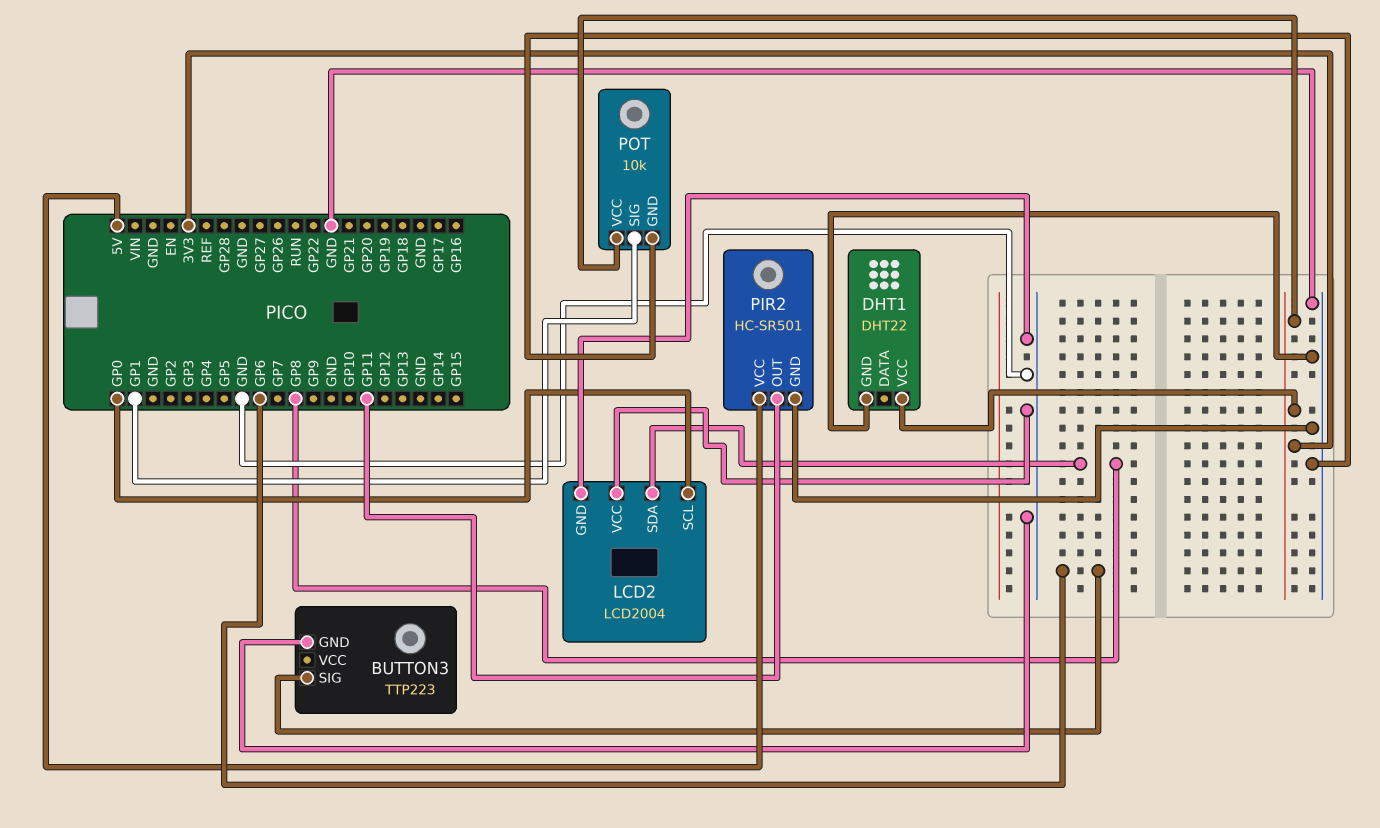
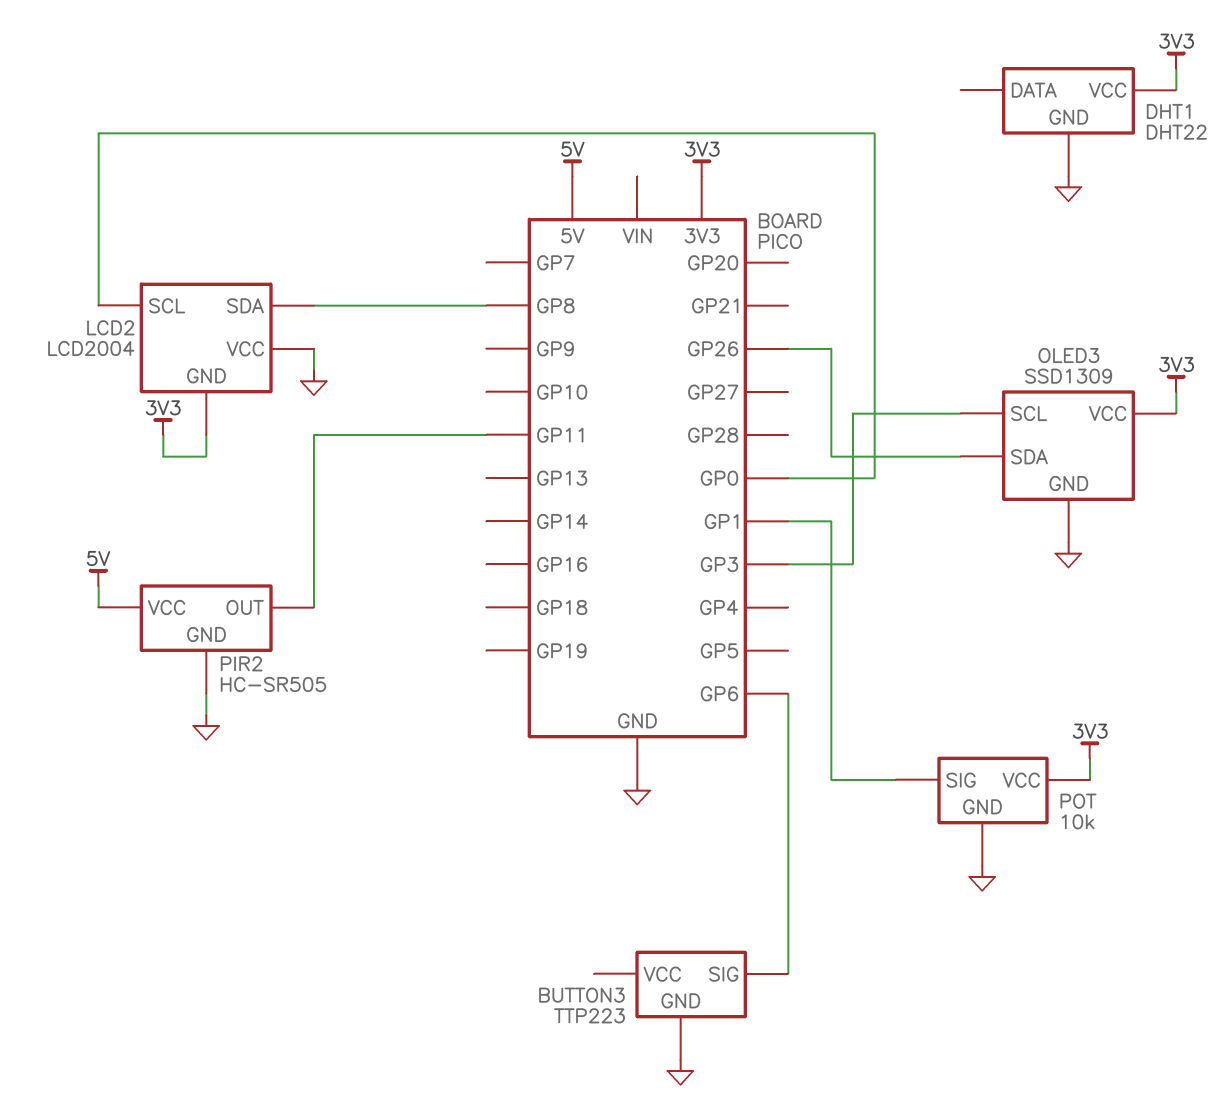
LCD2 pin GND: GND -> 3V3
OLED3: none -> SSD1309
OLED3 pin GND: none -> GND
OLED3 pin SCL: none -> GP3
OLED3 pin SDA: none -> GP26
OLED3 pin VCC: none -> 3V3
PIR2: HC-SR501 -> HC-SR505

